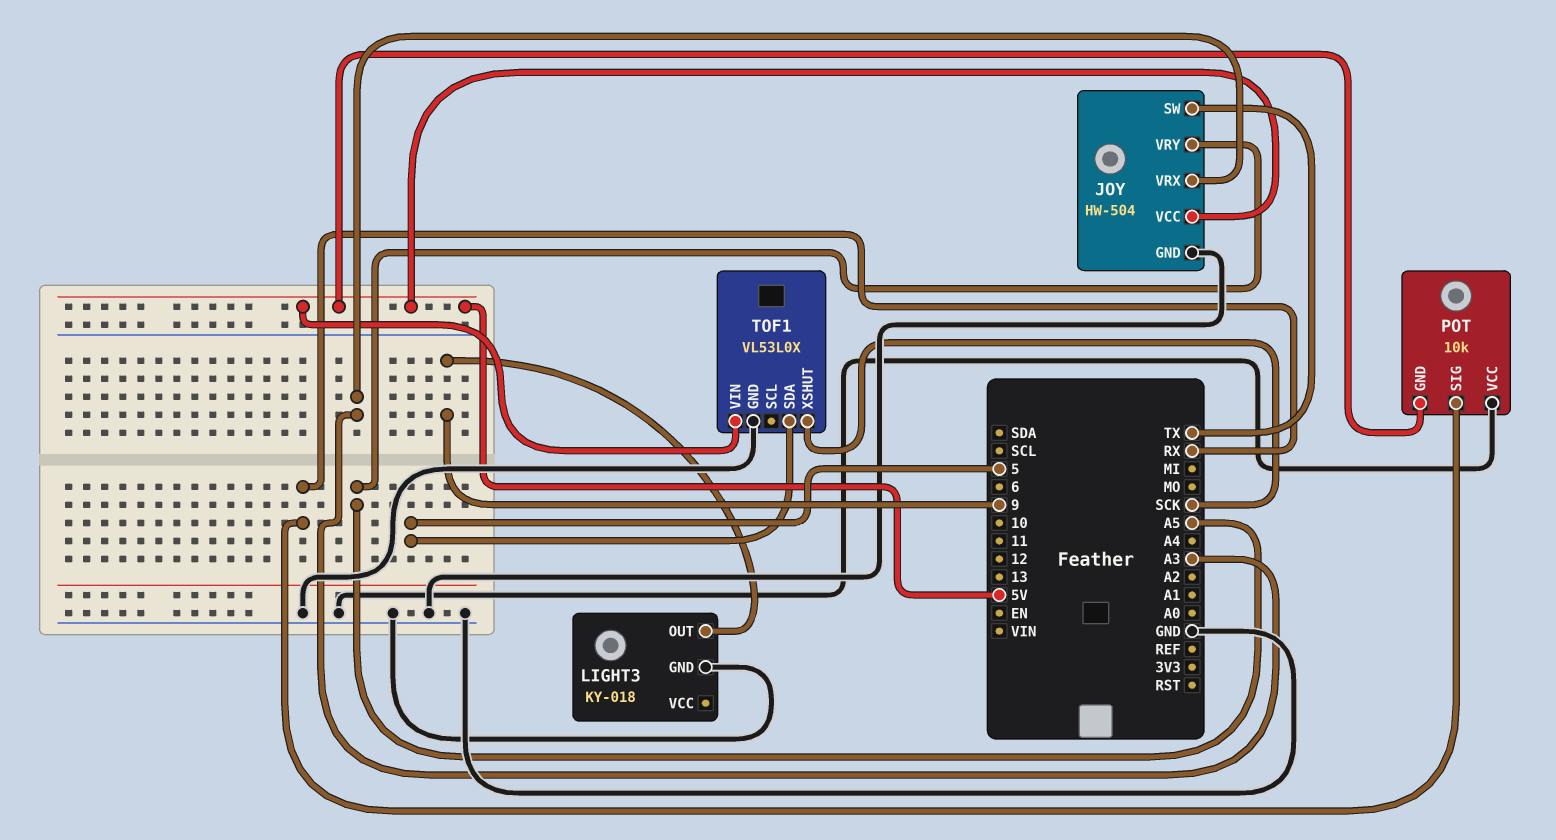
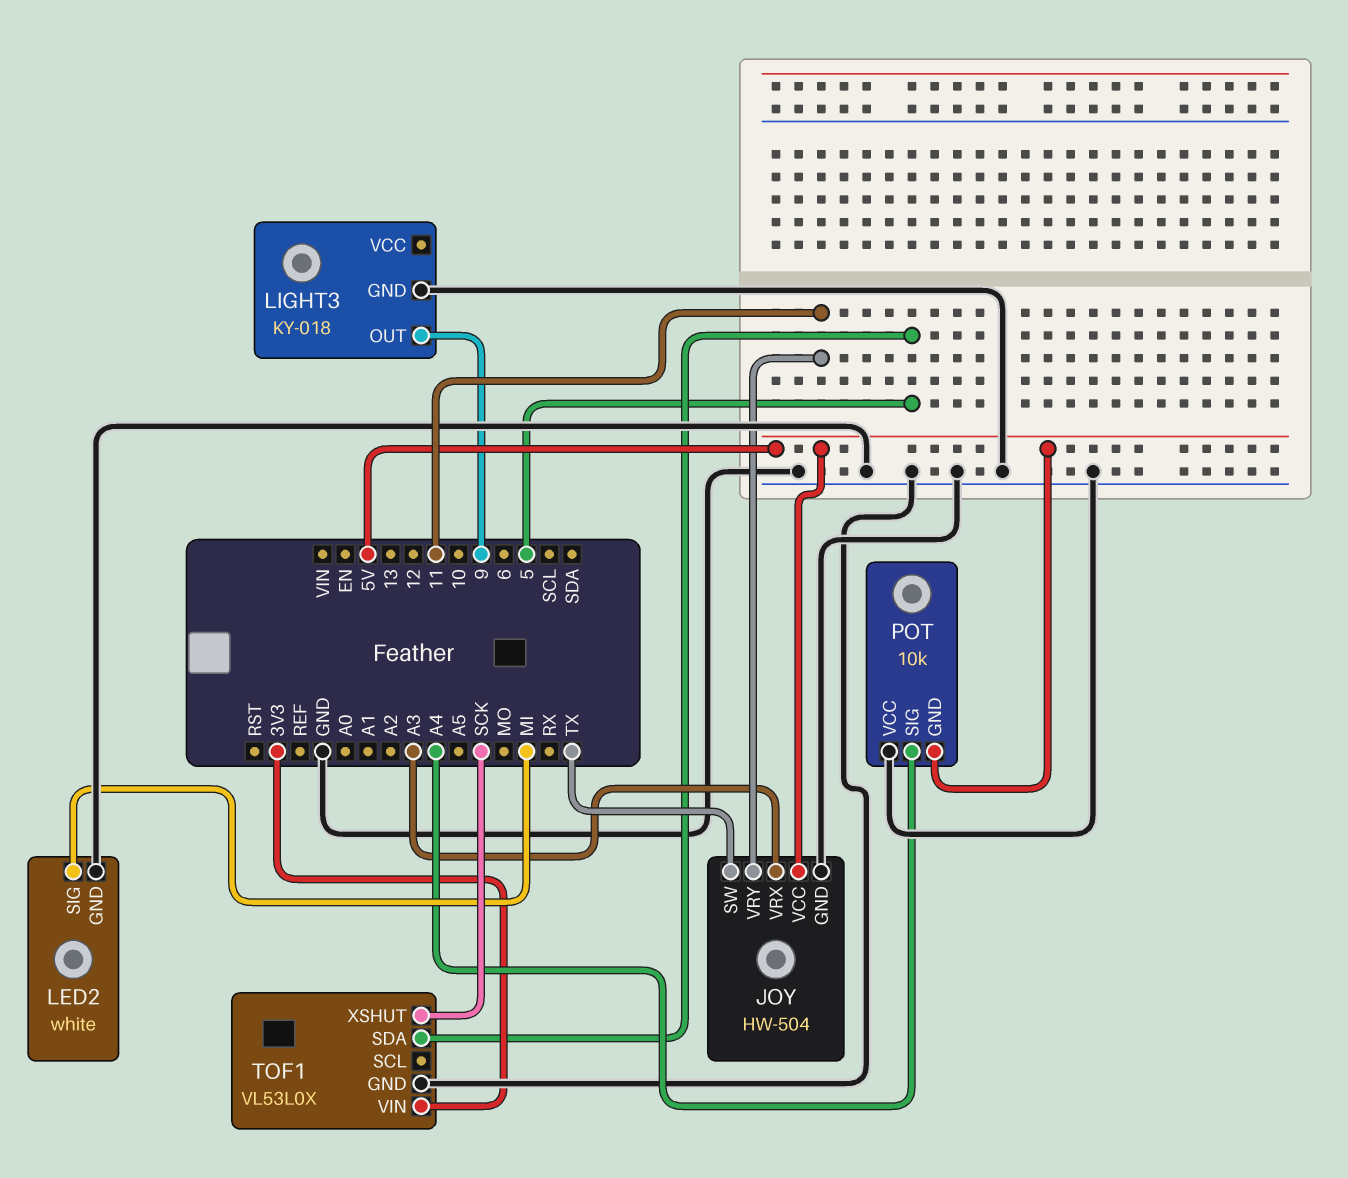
JOY pin VRY: A5 -> 11
LED2: none -> white
LED2 pin GND: none -> GND
LED2 pin SIG: none -> MI
POT pin SIG: RX -> A4
TOF1 pin VIN: 5V -> 3V3

